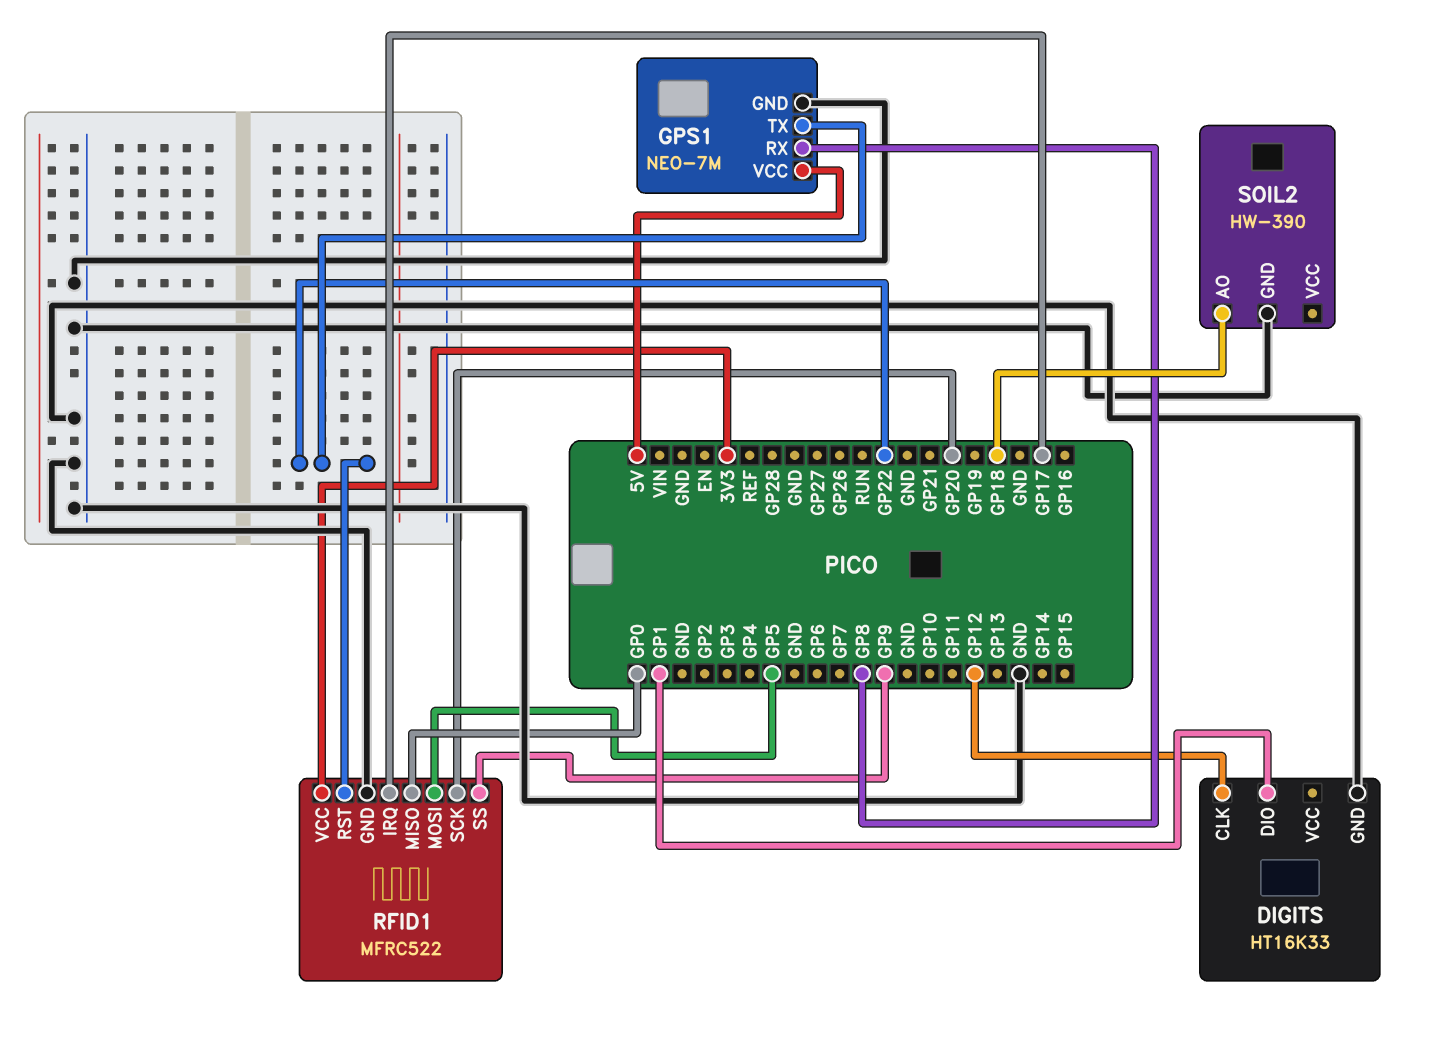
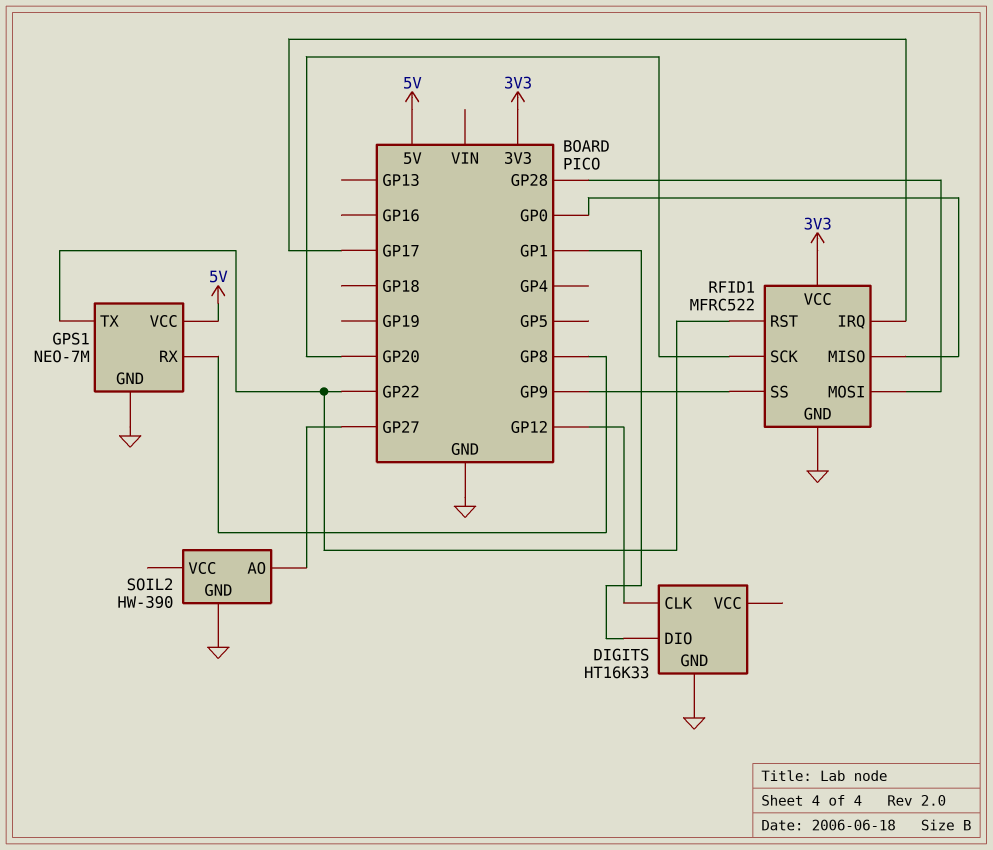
RFID1 pin MOSI: GP5 -> GP28
SOIL2 pin AO: GP18 -> GP27

